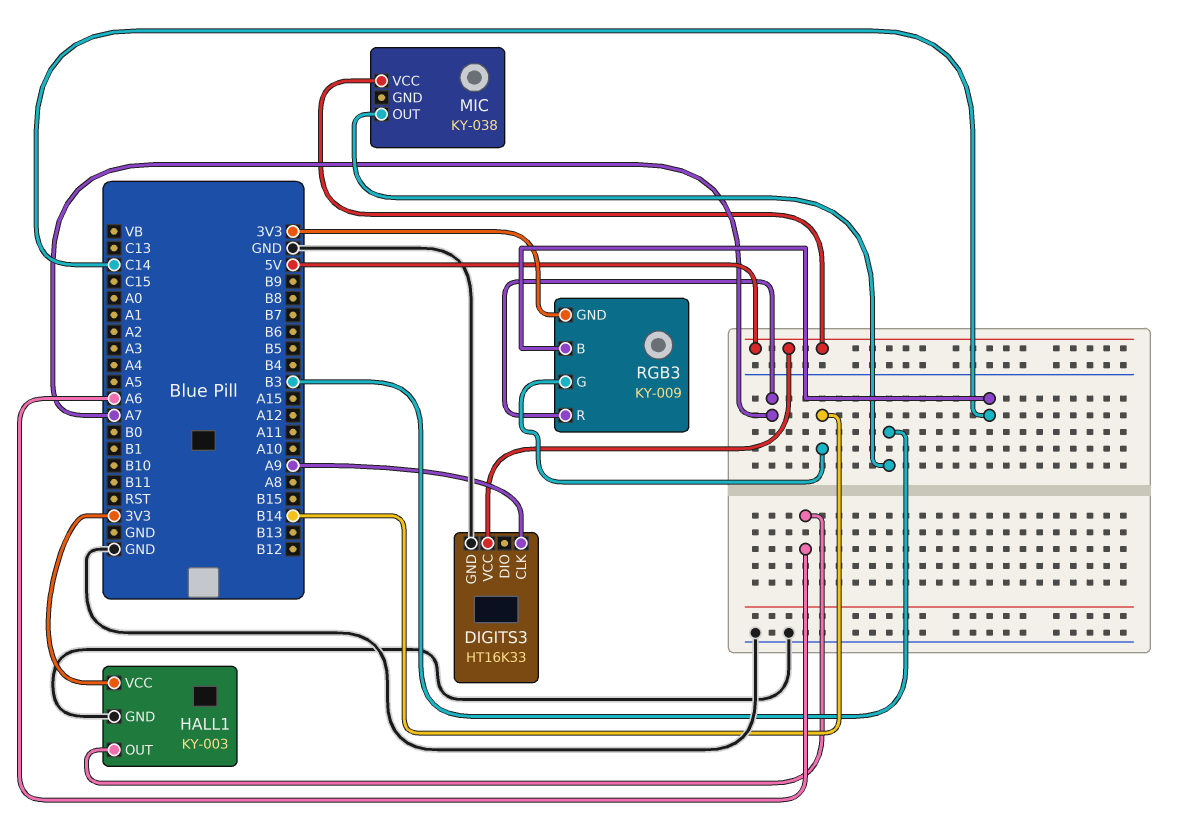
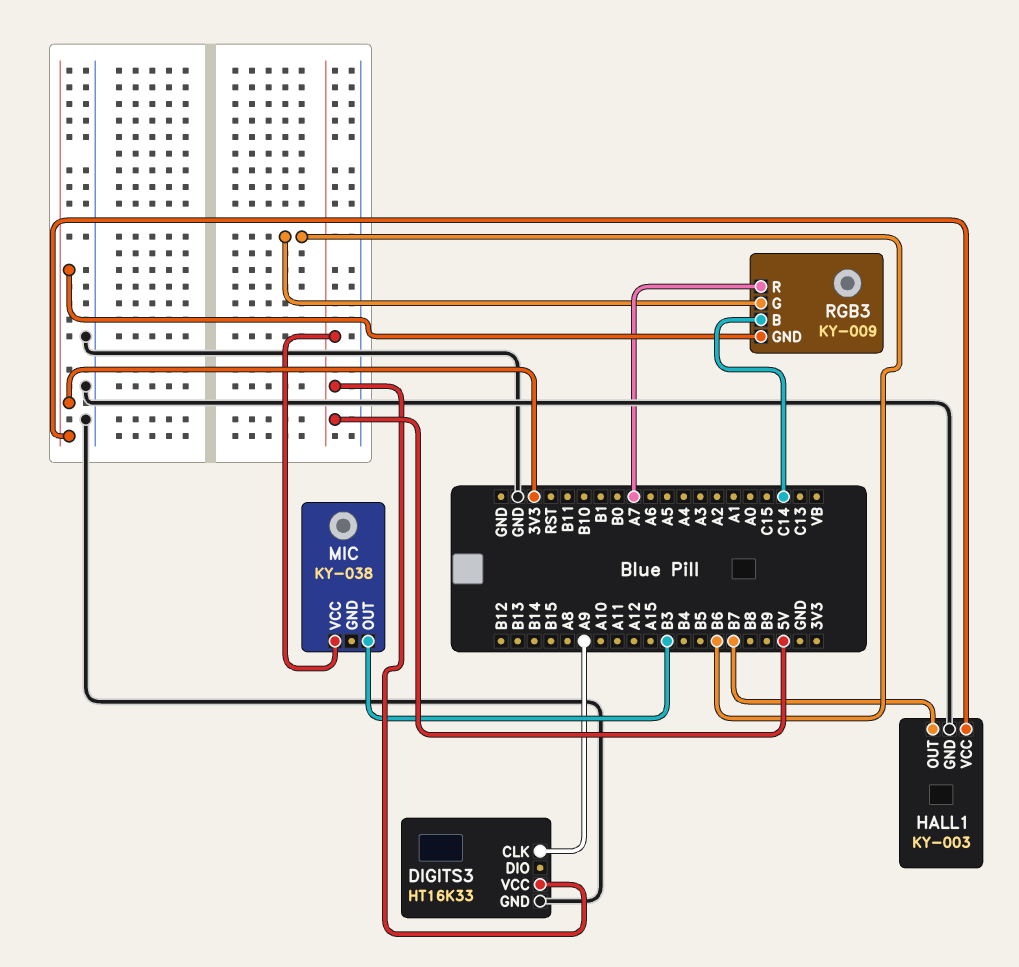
HALL1 pin OUT: A6 -> B7
RGB3 pin G: B14 -> B6

